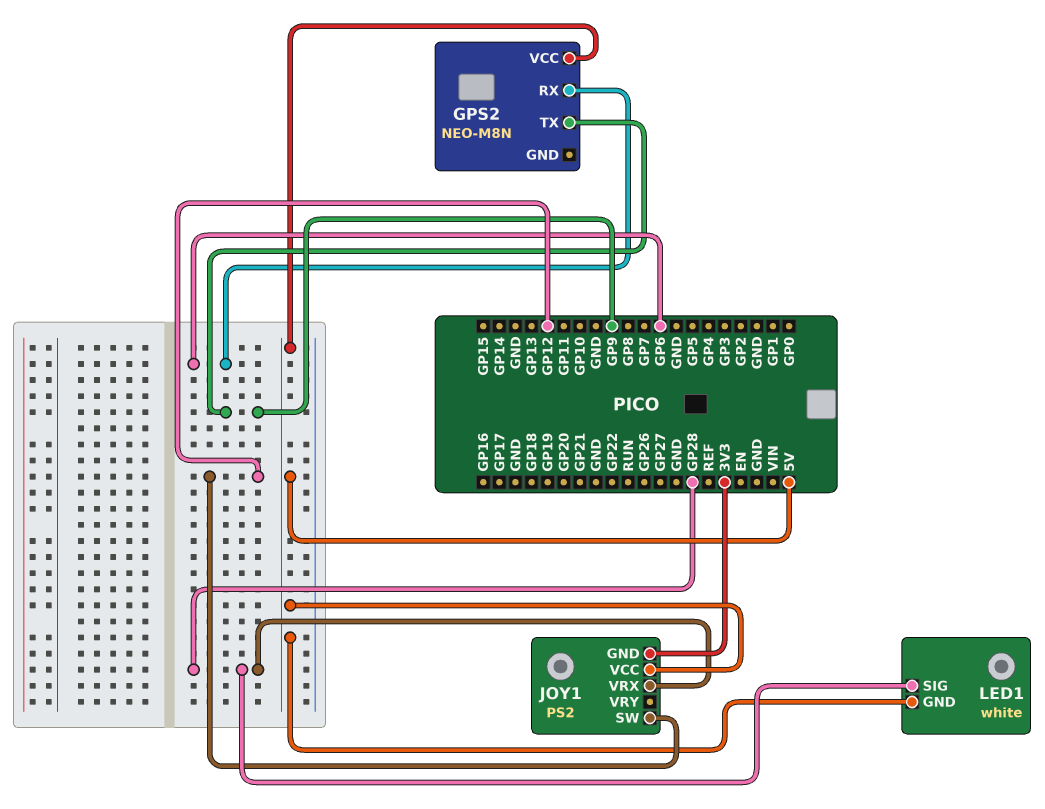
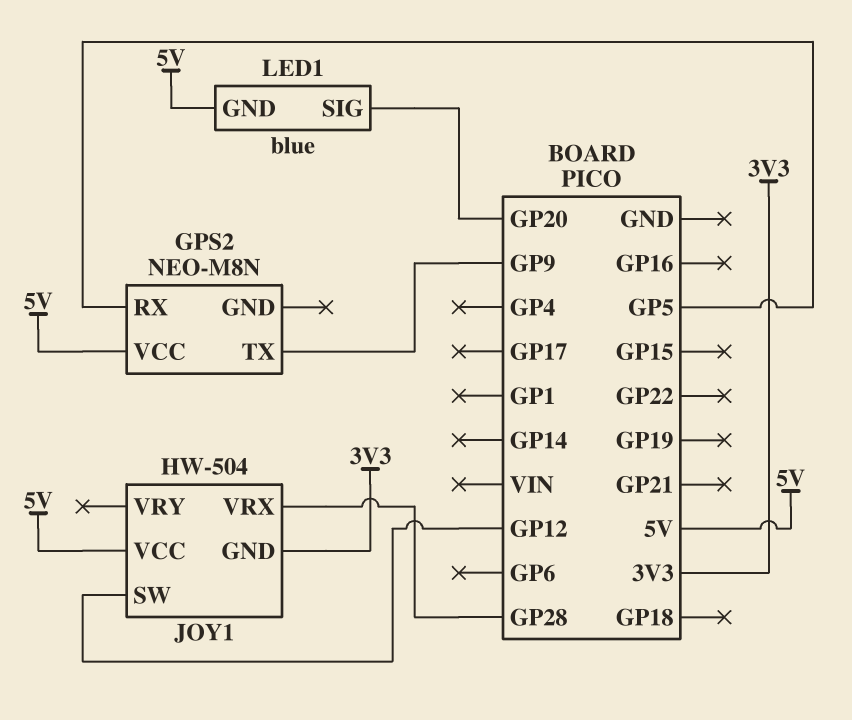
GPS2 pin RX: GP6 -> GP5
JOY1: PS2 -> HW-504
LED1: white -> blue
LED1 pin SIG: GP28 -> GP20

